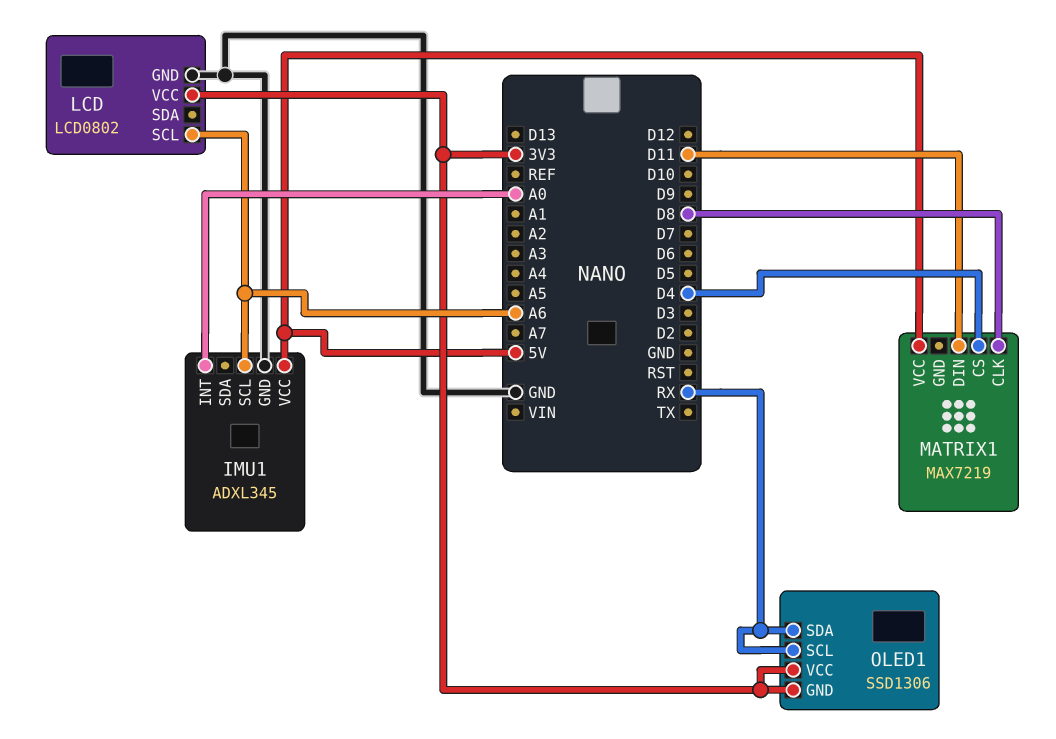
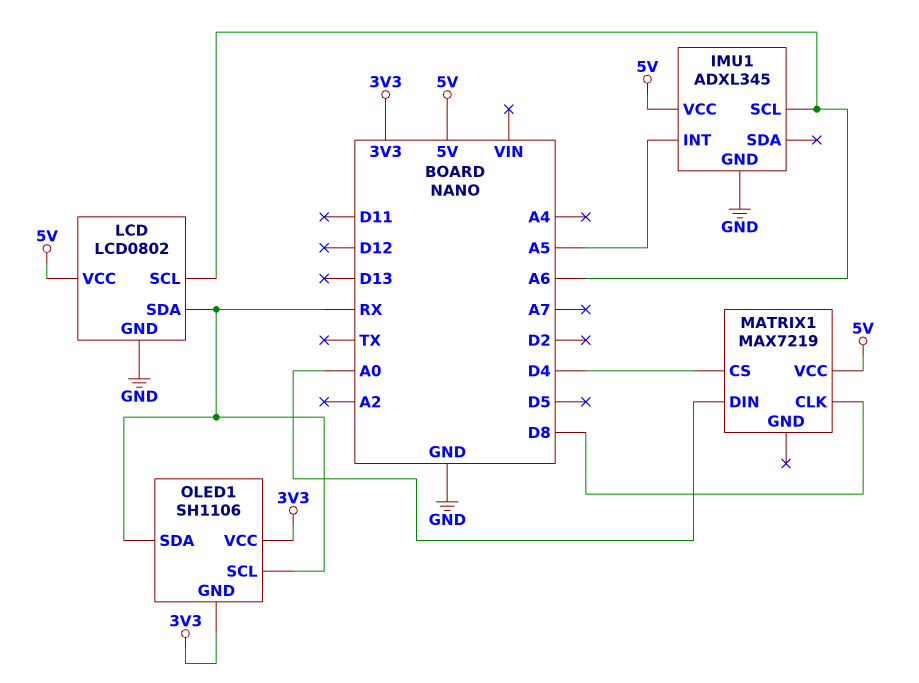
IMU1 pin INT: A0 -> A5
LCD pin SDA: none -> RX
LCD pin VCC: 3V3 -> 5V
MATRIX1 pin DIN: D11 -> A0
OLED1: SSD1306 -> SH1106

